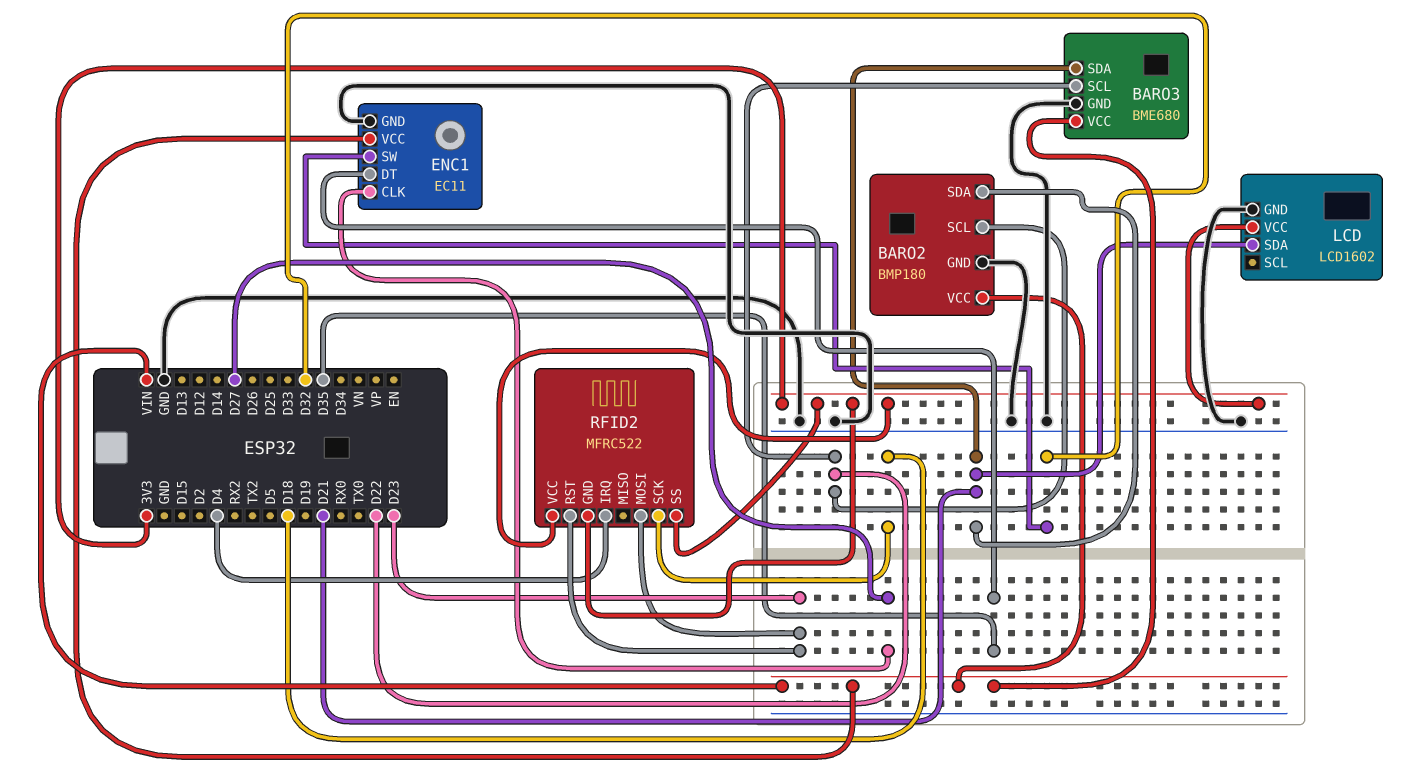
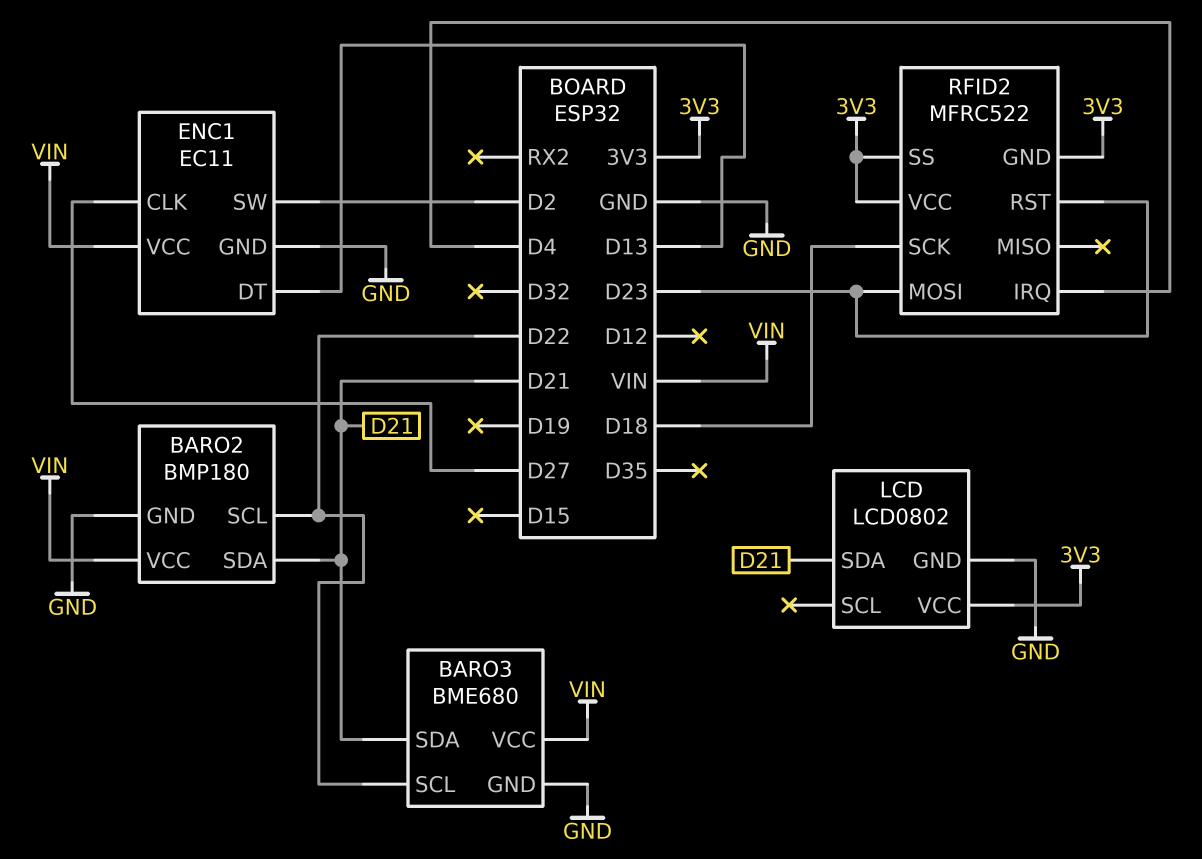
ENC1 pin DT: D35 -> D13
ENC1 pin SW: D32 -> D2
LCD: LCD1602 -> LCD0802

